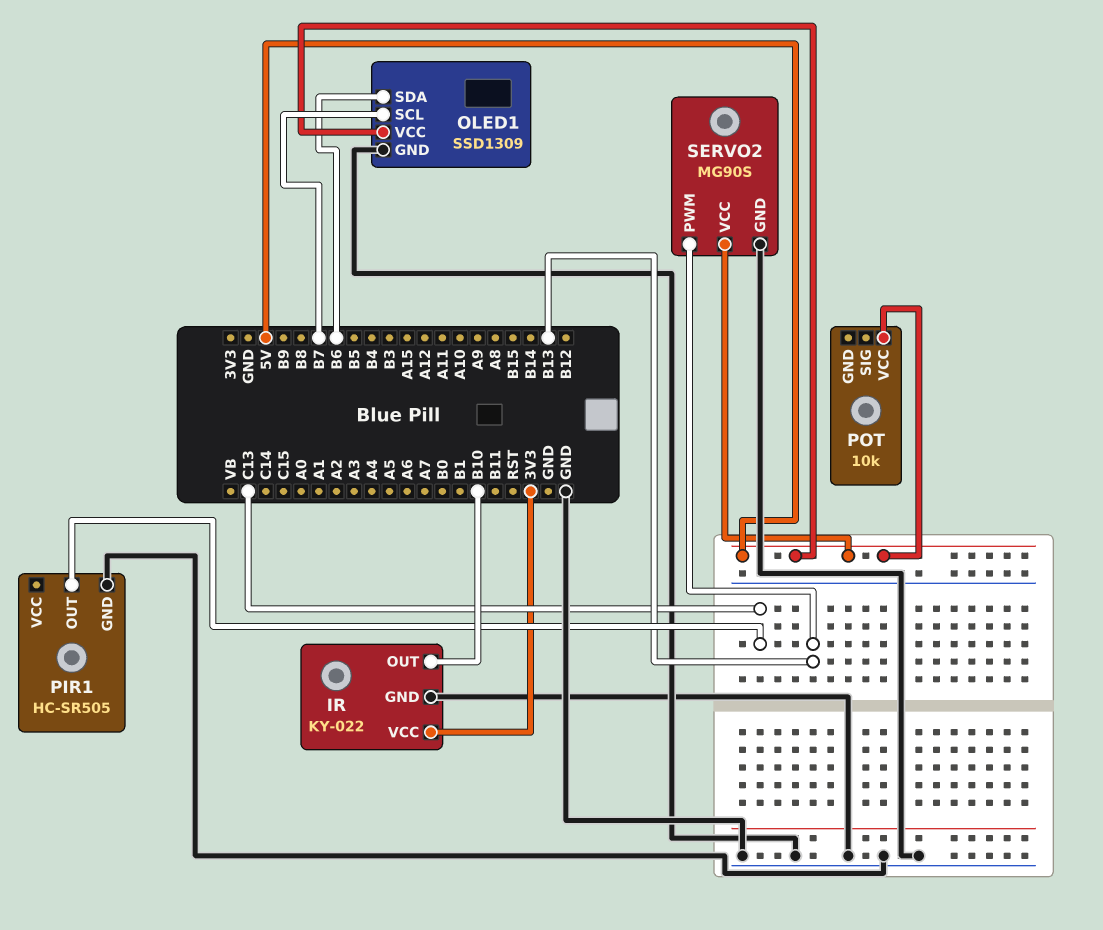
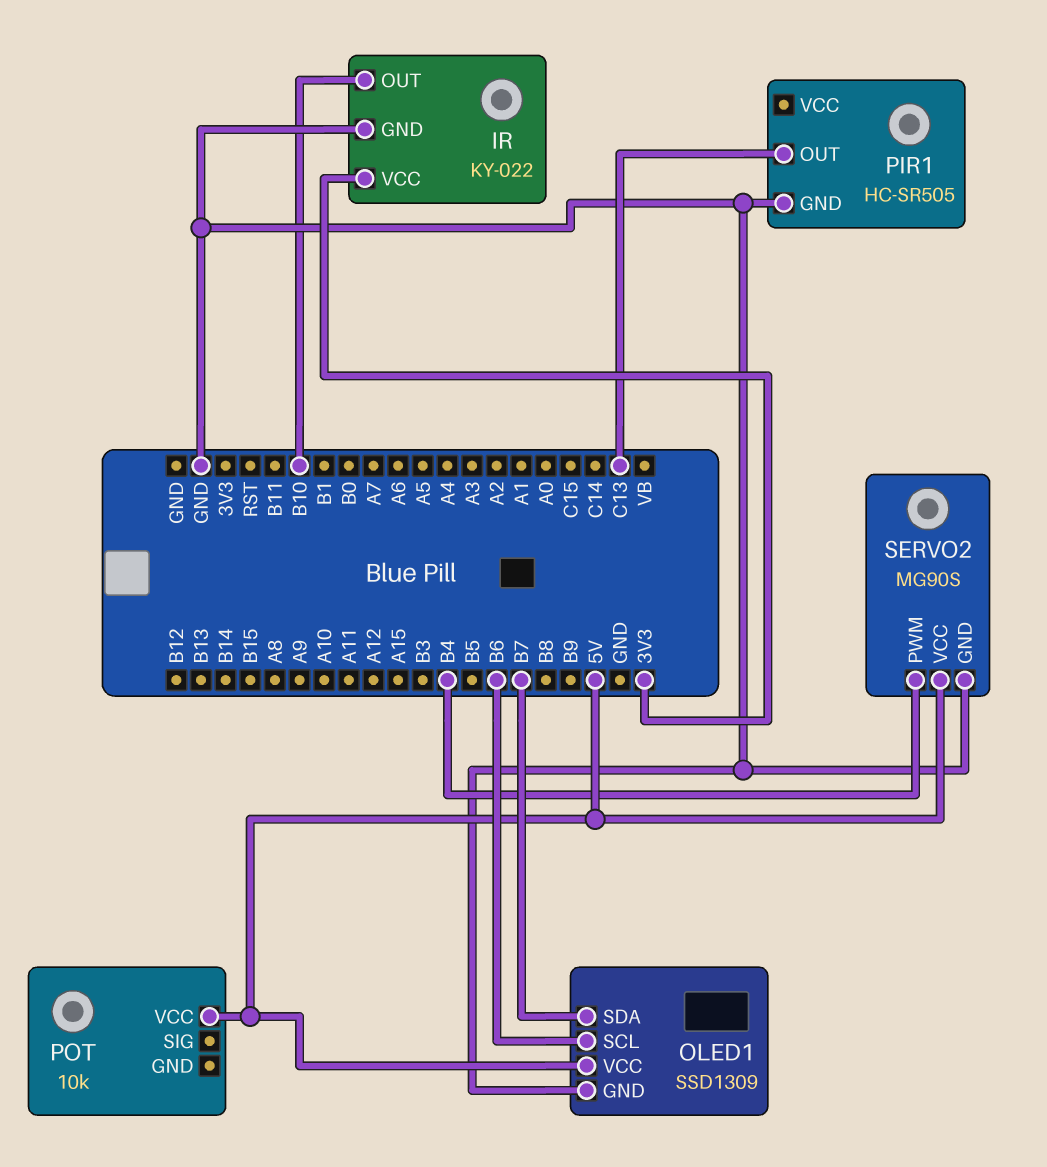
OLED1 pin SCL: B7 -> B6
OLED1 pin SDA: B6 -> B7
SERVO2 pin PWM: B13 -> B4

